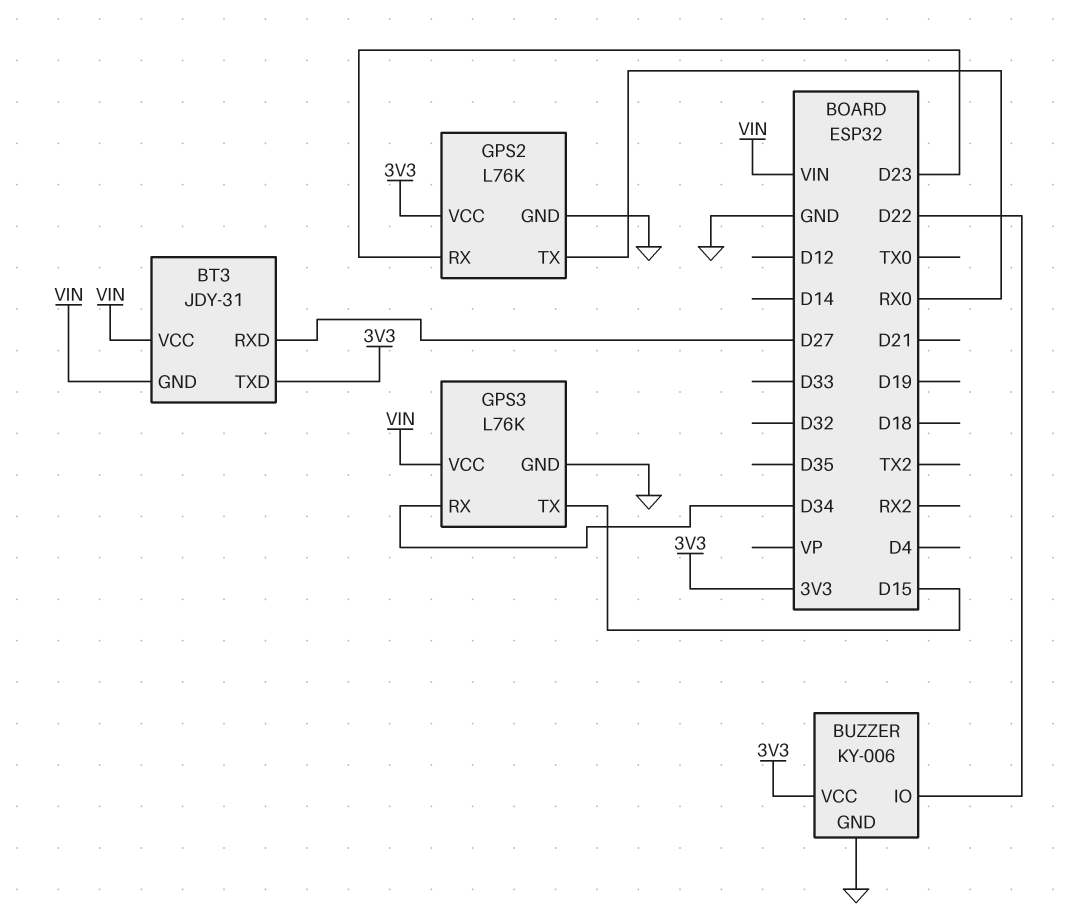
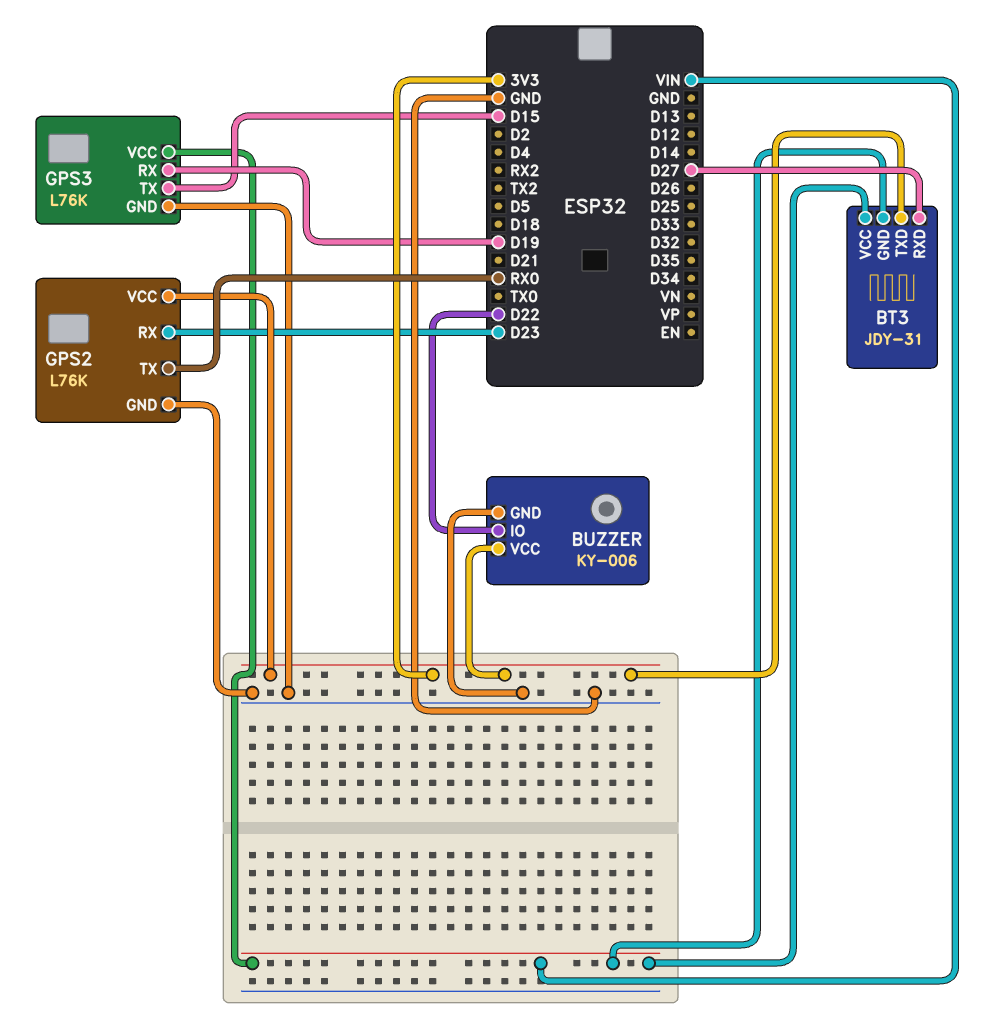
GPS3 pin RX: D34 -> D19

